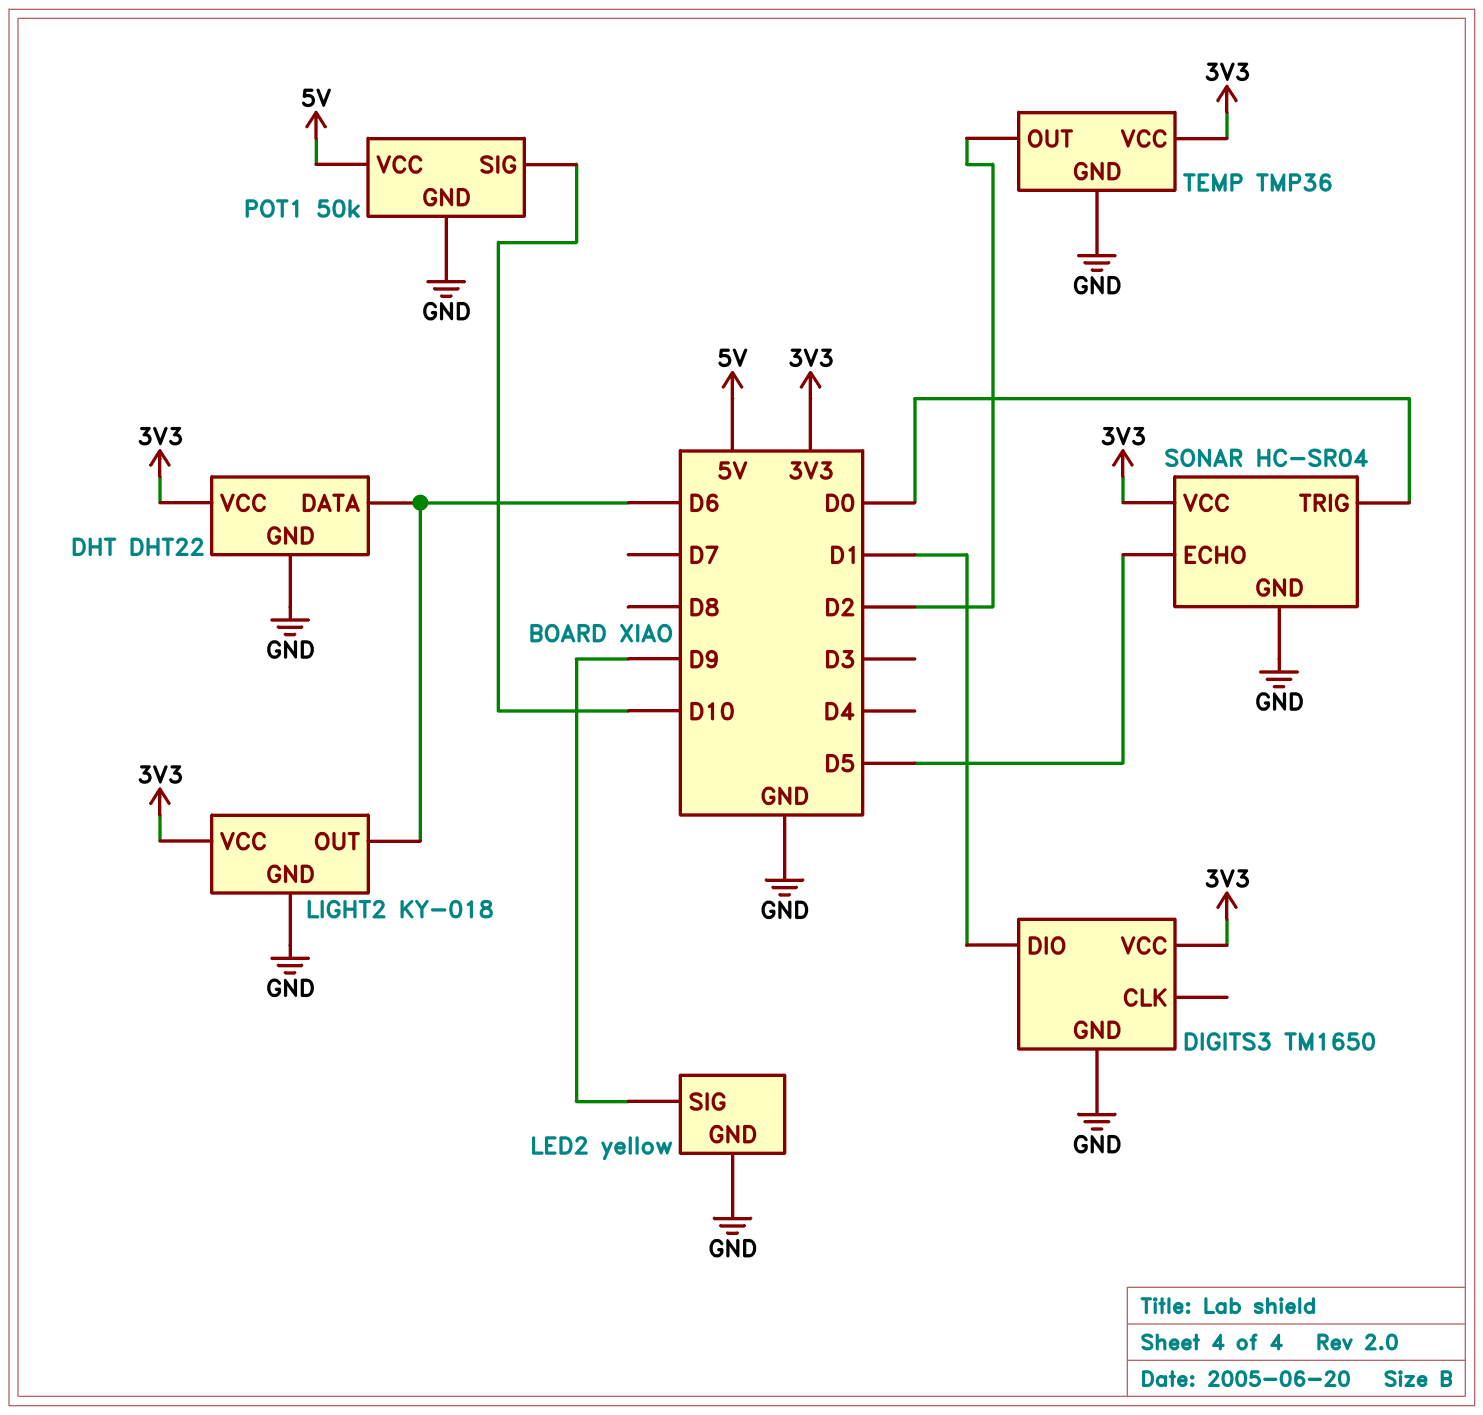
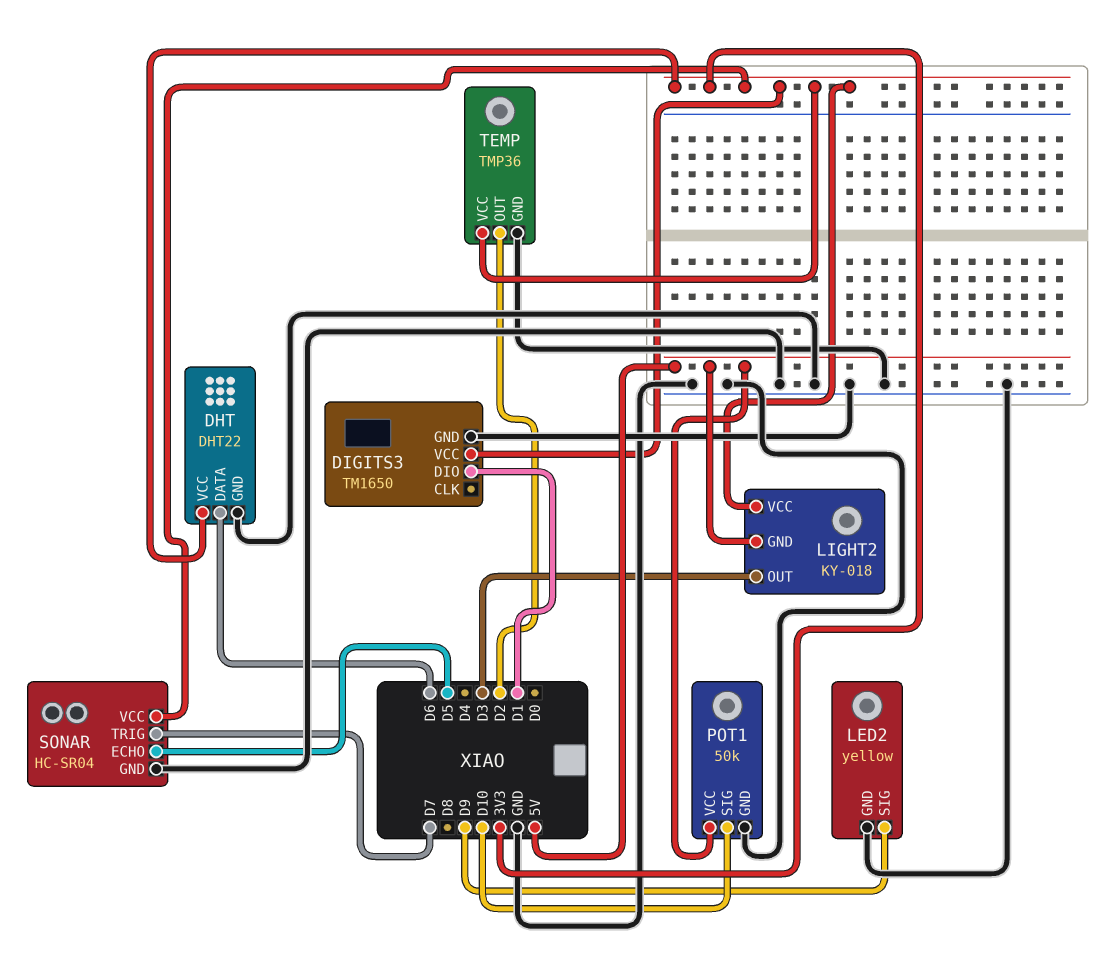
LIGHT2 pin GND: GND -> 5V
LIGHT2 pin OUT: D6 -> D3
SONAR pin TRIG: D0 -> D7

